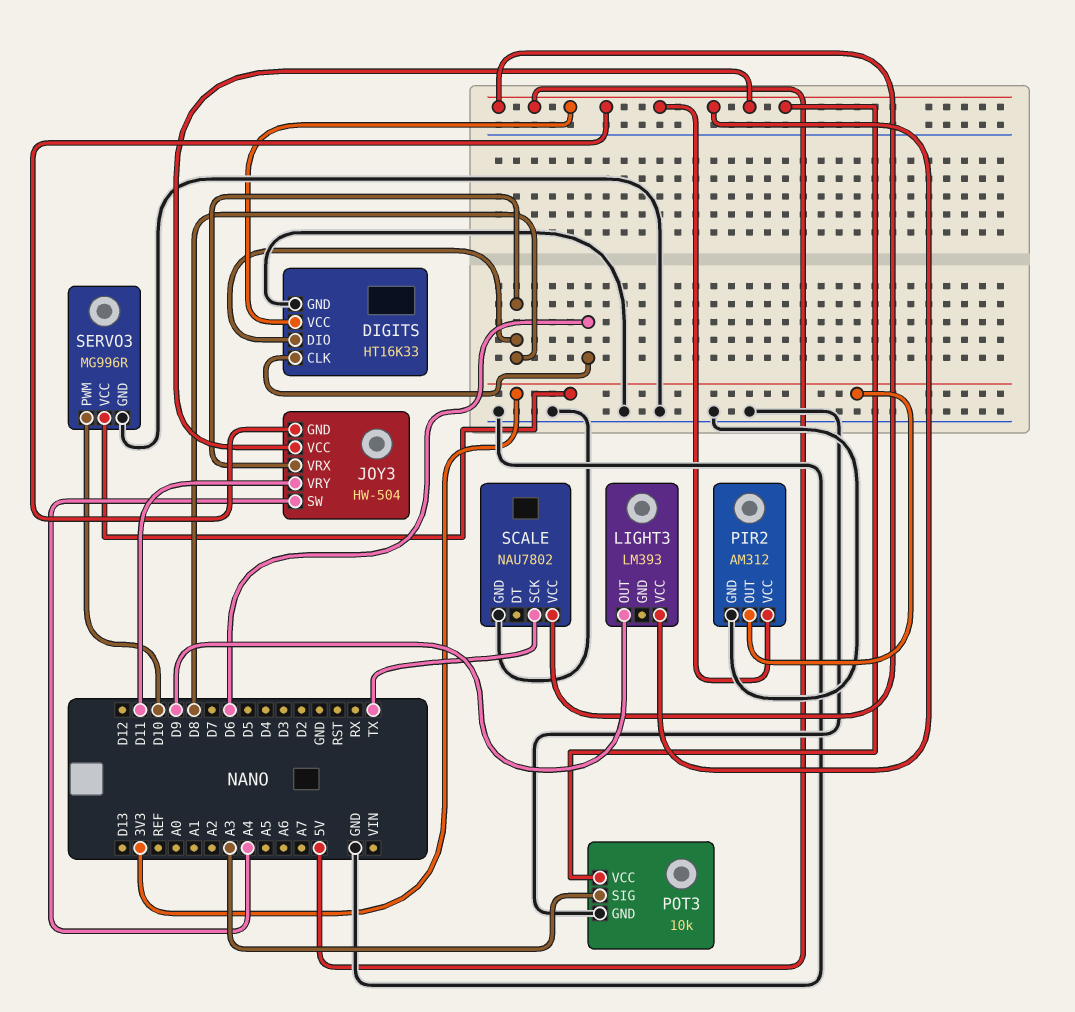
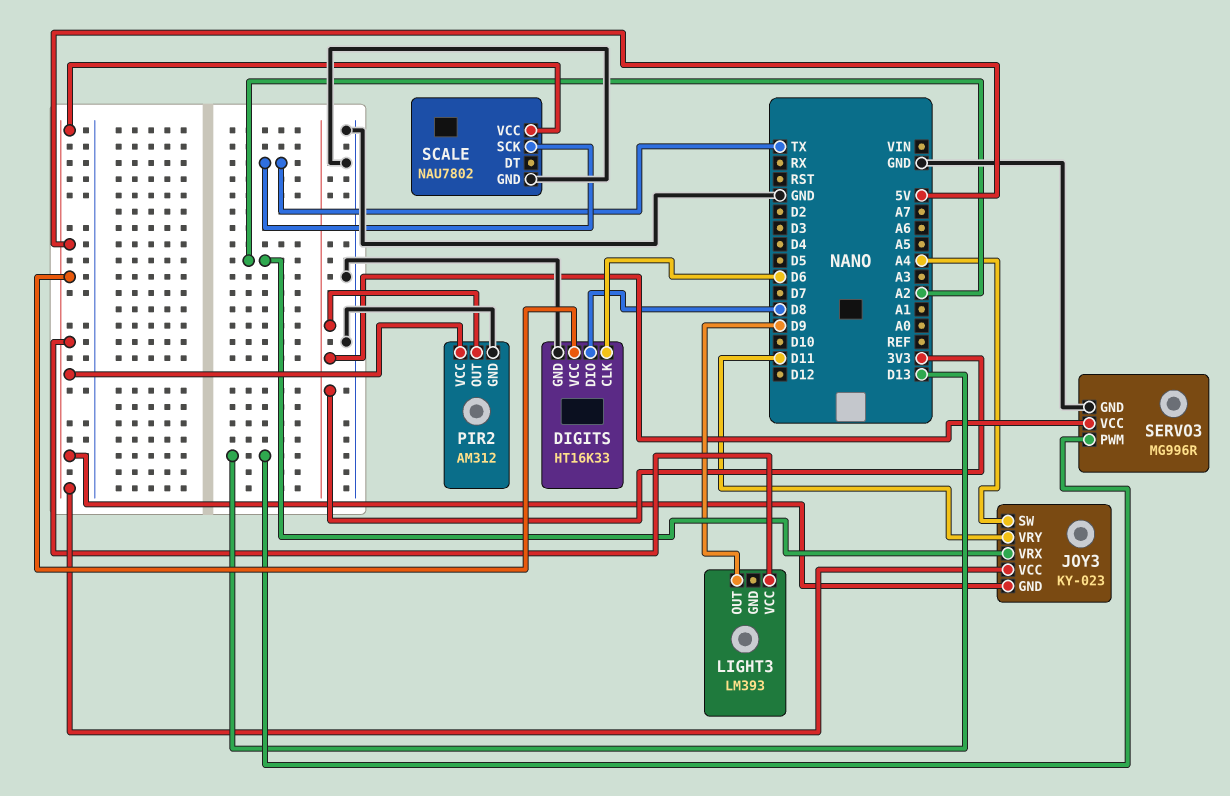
JOY3: HW-504 -> KY-023
JOY3 pin VRX: D8 -> A2
POT3: 10k -> none
POT3 pin GND: GND -> none
POT3 pin SIG: A3 -> none
POT3 pin VCC: 5V -> none
SERVO3 pin PWM: D10 -> D13

